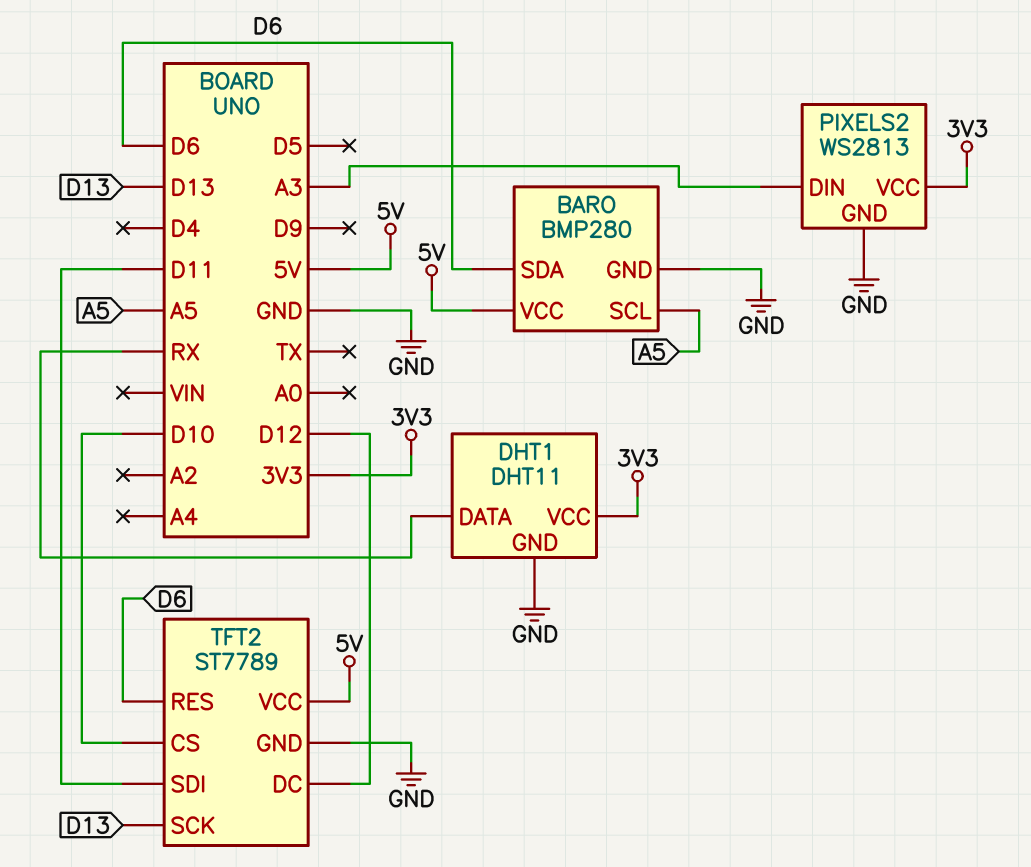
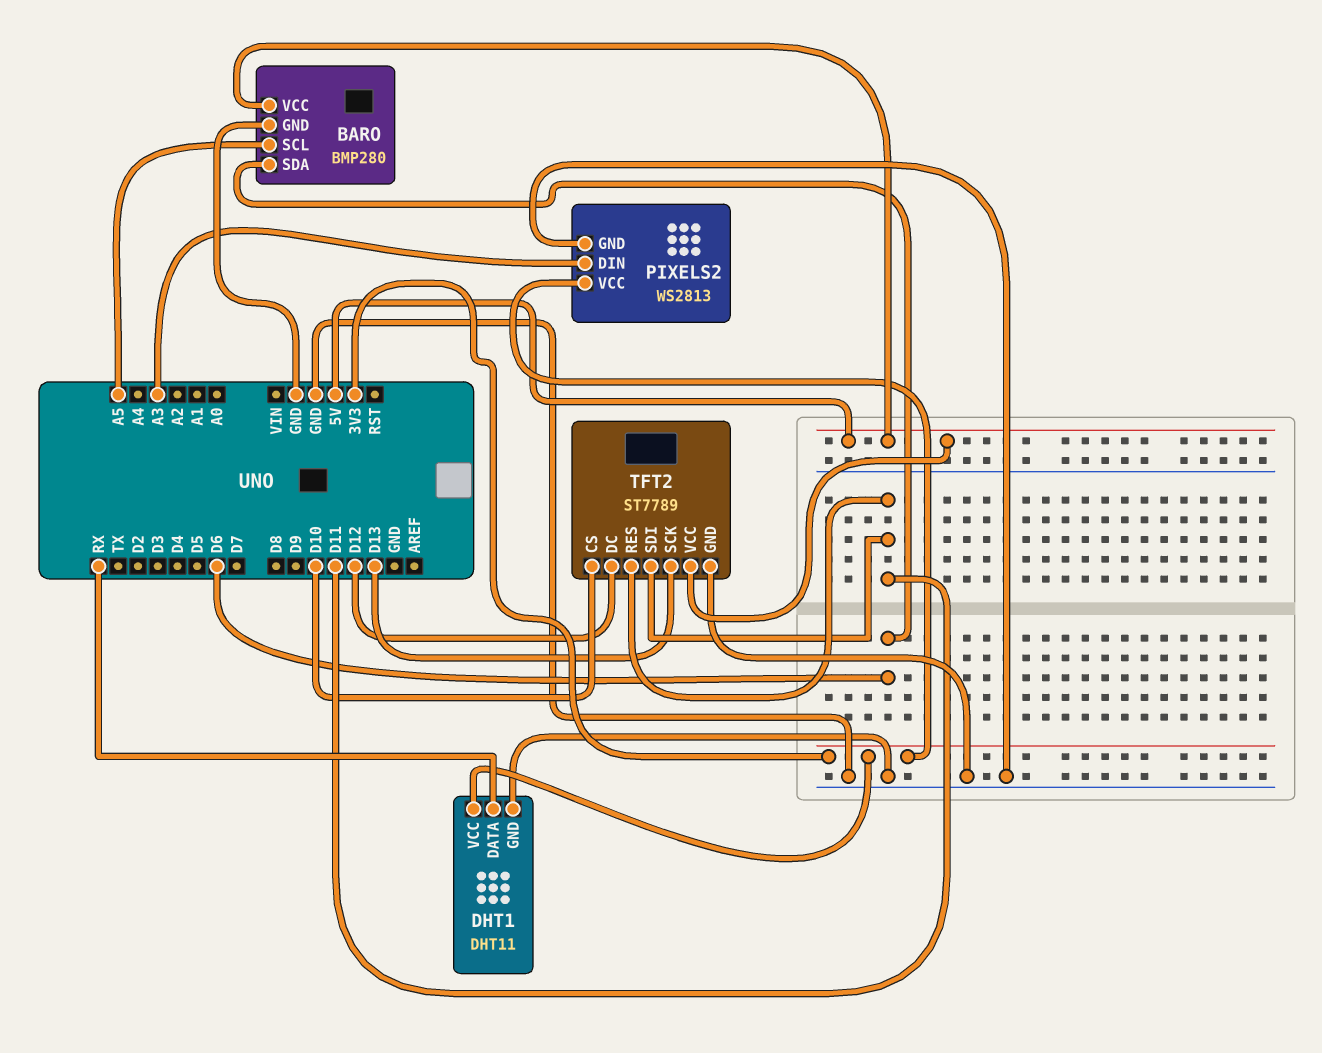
TFT2 pin RES: D6 -> D11

